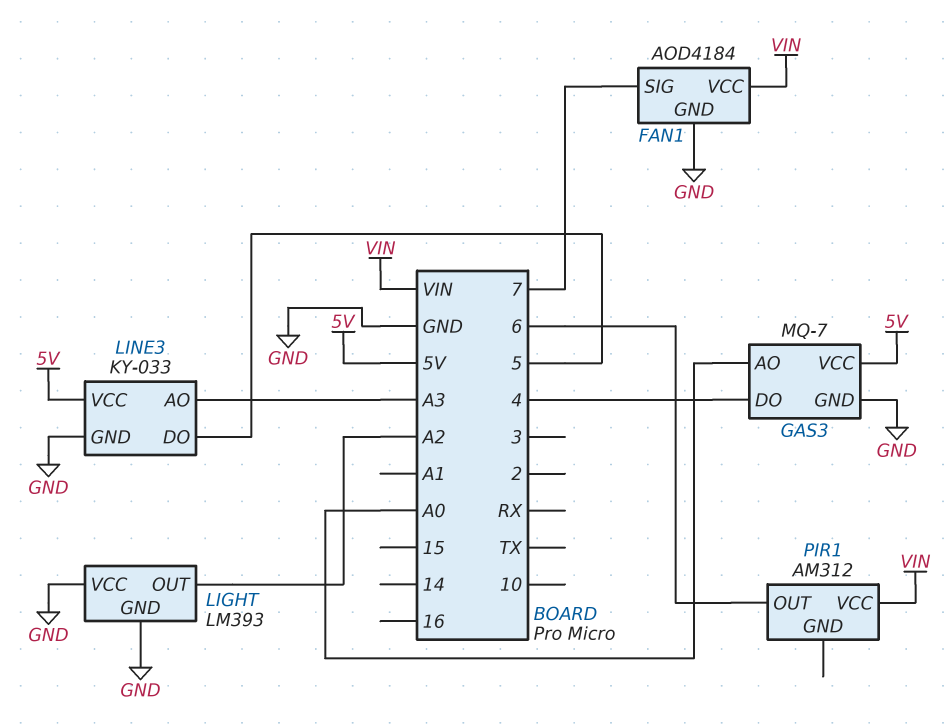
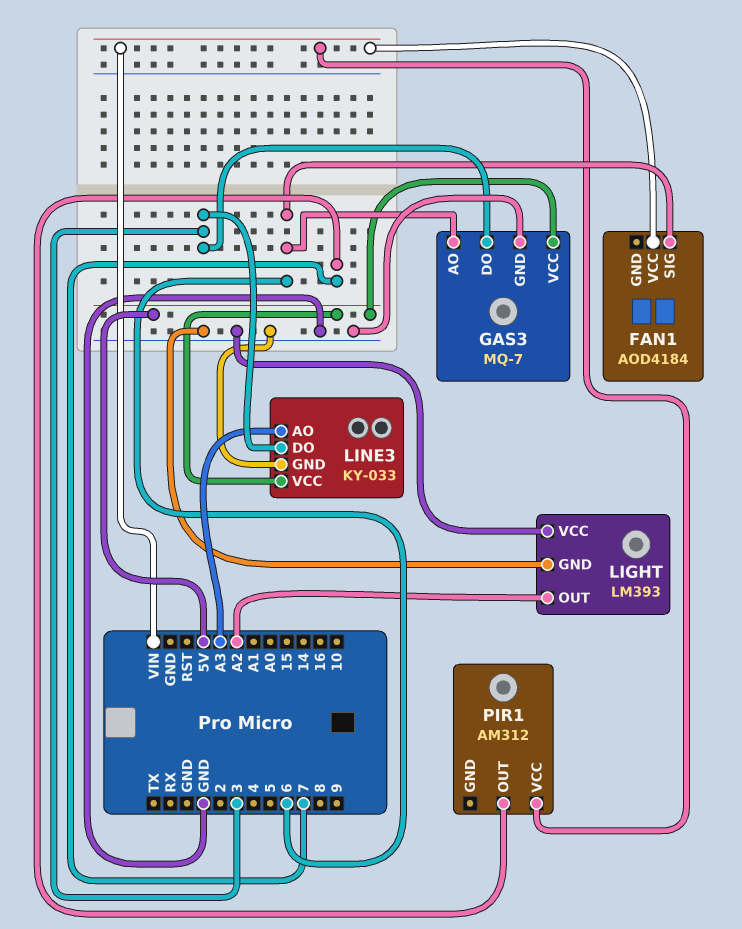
FAN1 pin GND: GND -> none
FAN1 pin SIG: 7 -> 6
GAS3 pin AO: A0 -> 6
GAS3 pin DO: 4 -> 3
LINE3 pin DO: 5 -> 3
PIR1 pin OUT: 6 -> 7

